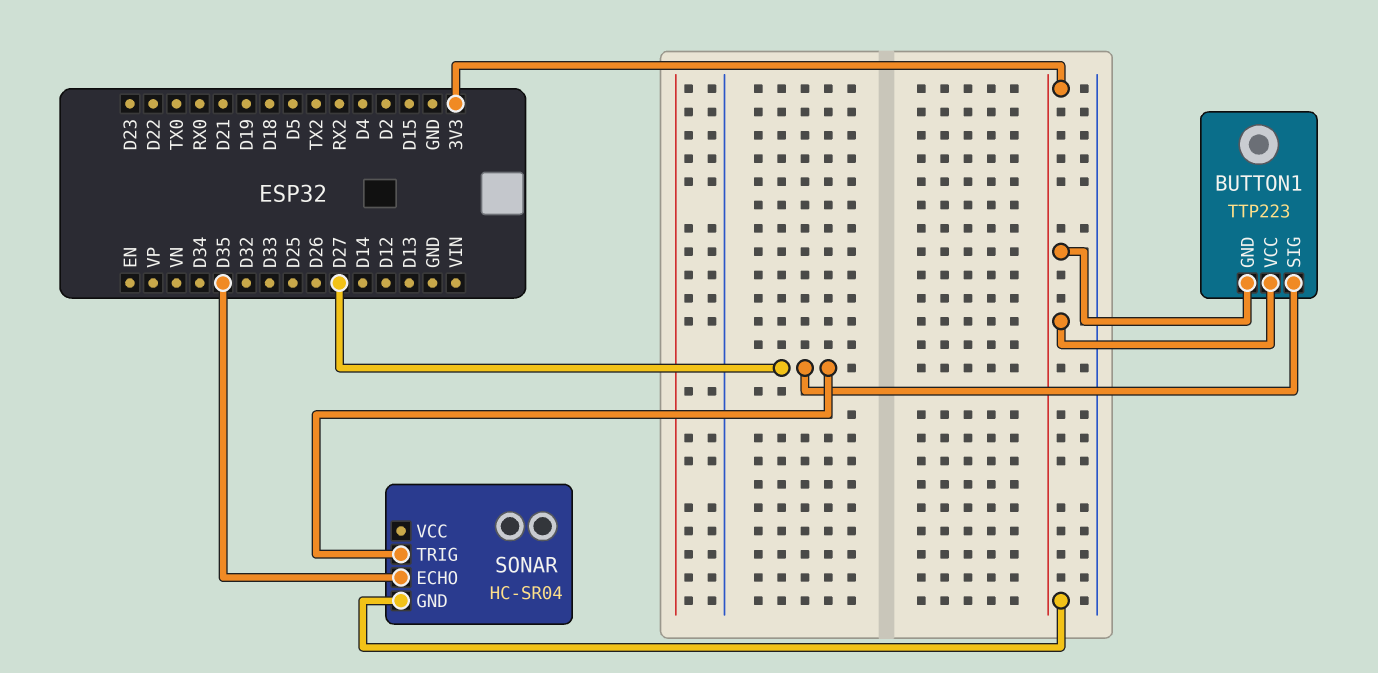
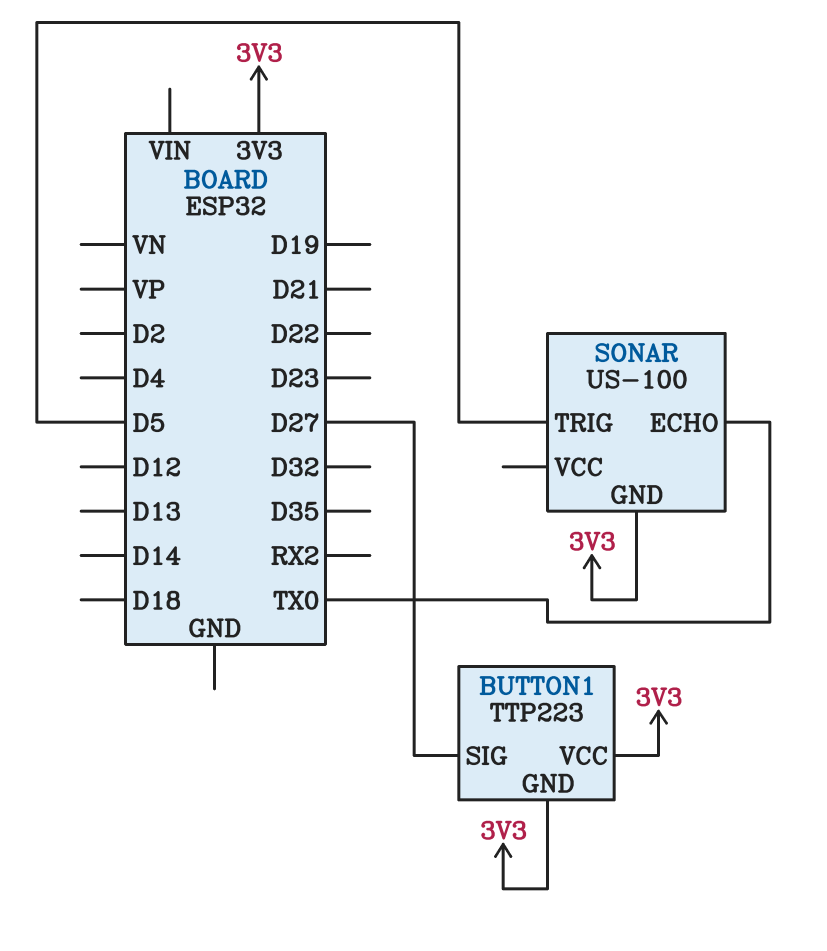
SONAR: HC-SR04 -> US-100
SONAR pin ECHO: D35 -> TX0
SONAR pin TRIG: D27 -> D5

